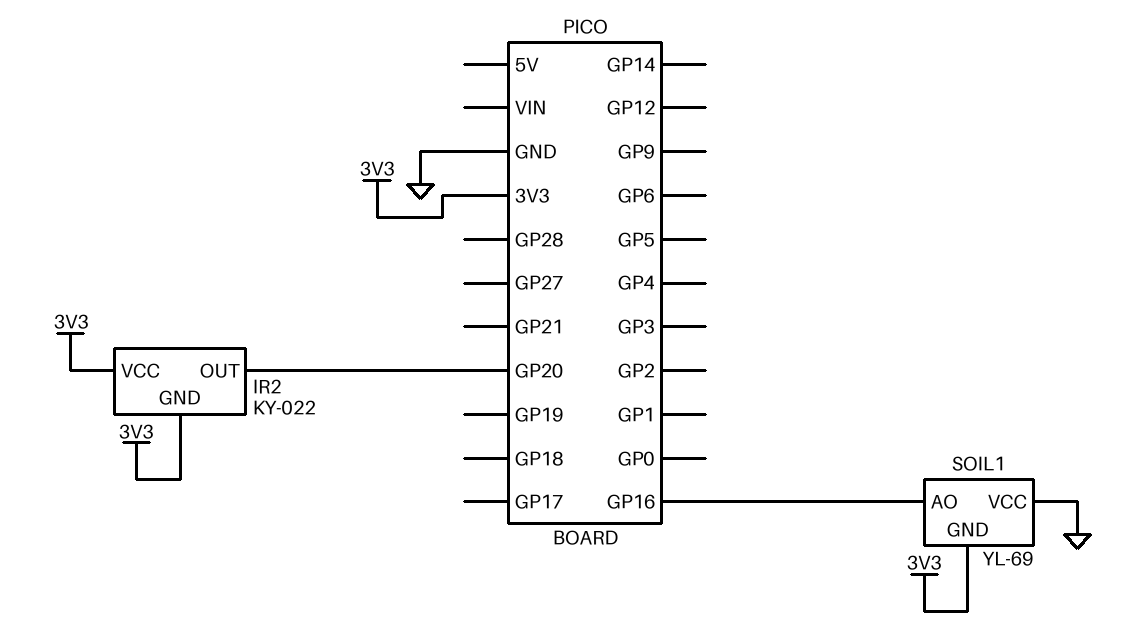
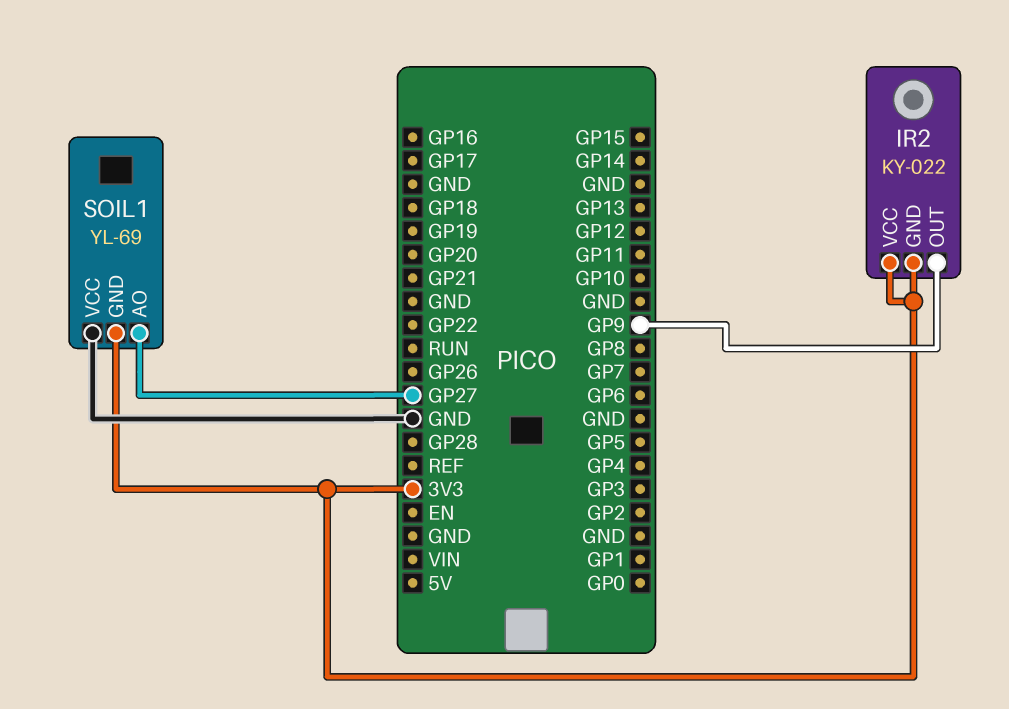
IR2 pin OUT: GP20 -> GP9
SOIL1 pin AO: GP16 -> GP27

